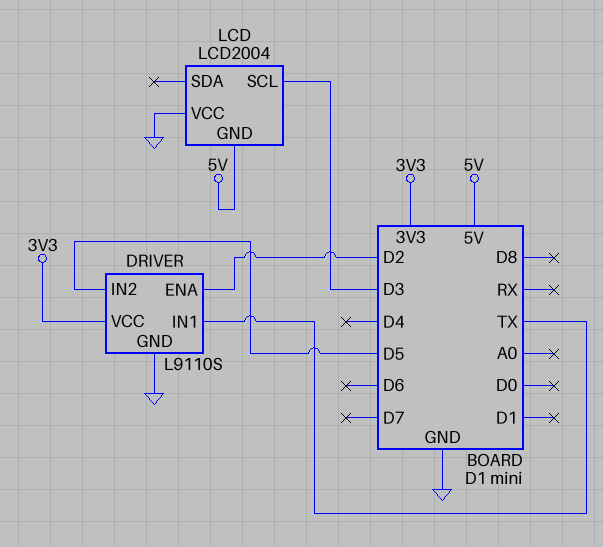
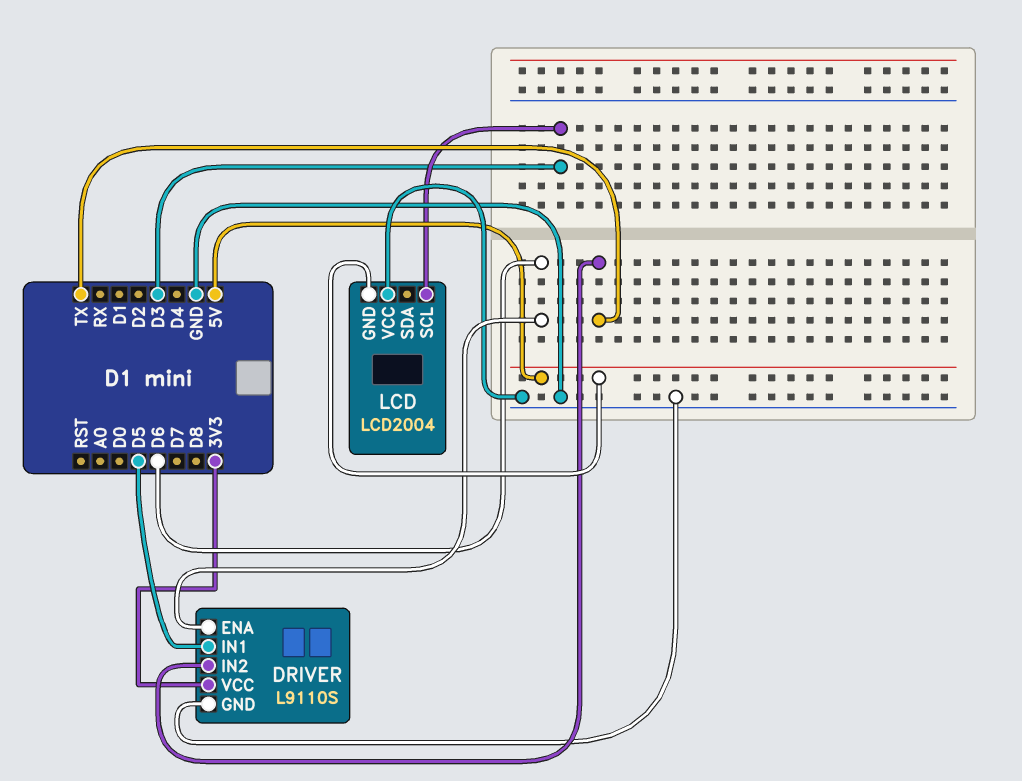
DRIVER pin ENA: D2 -> D6
DRIVER pin IN1: TX -> D5
DRIVER pin IN2: D5 -> TX

